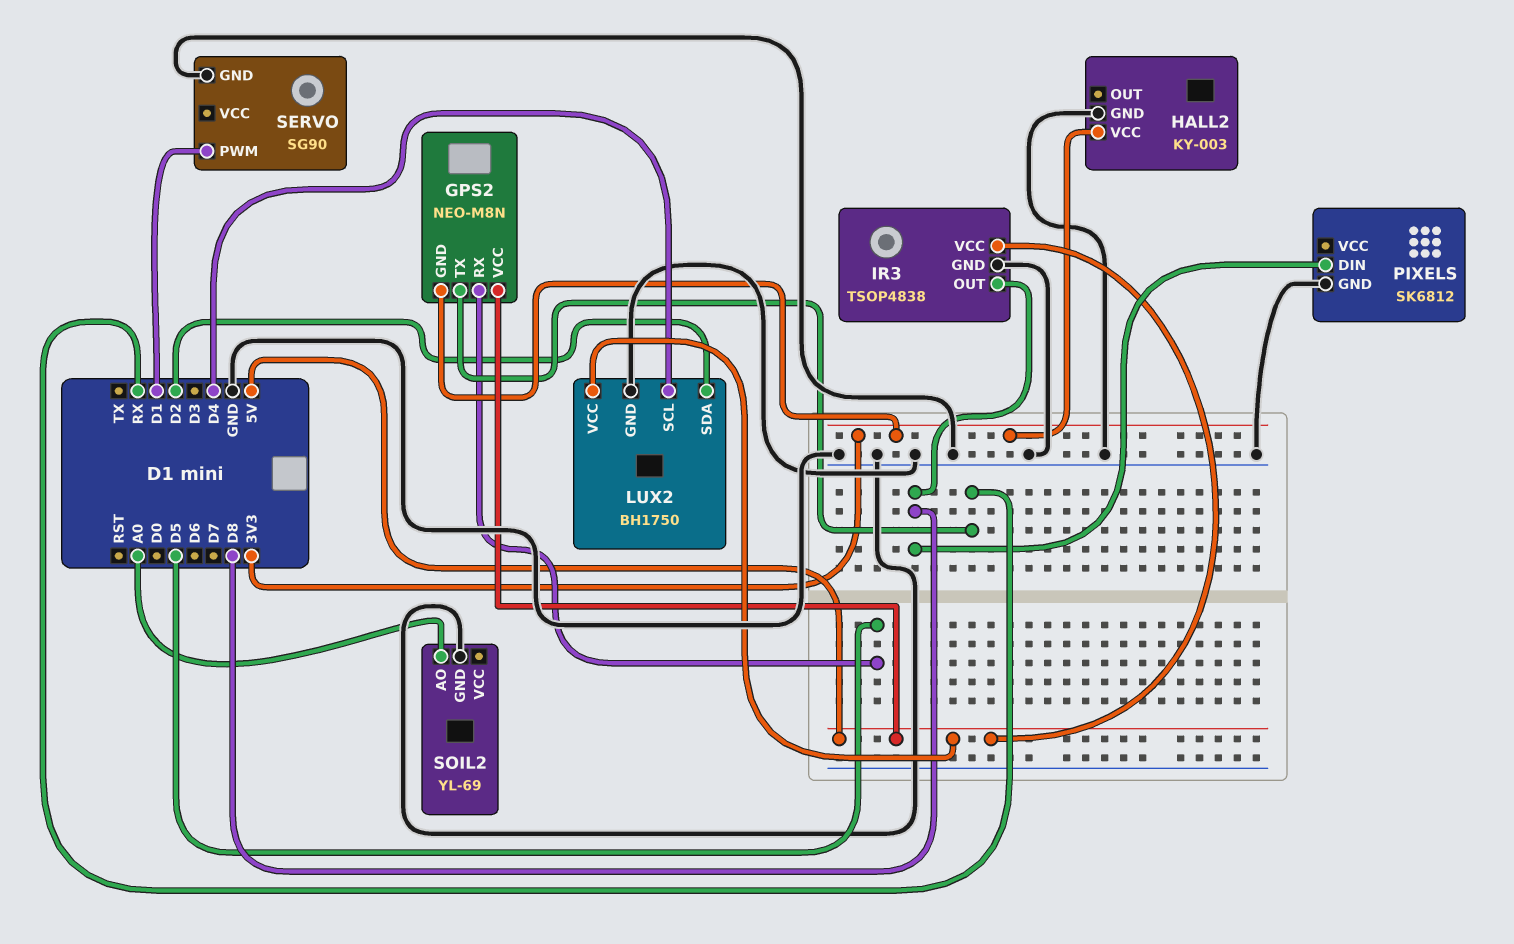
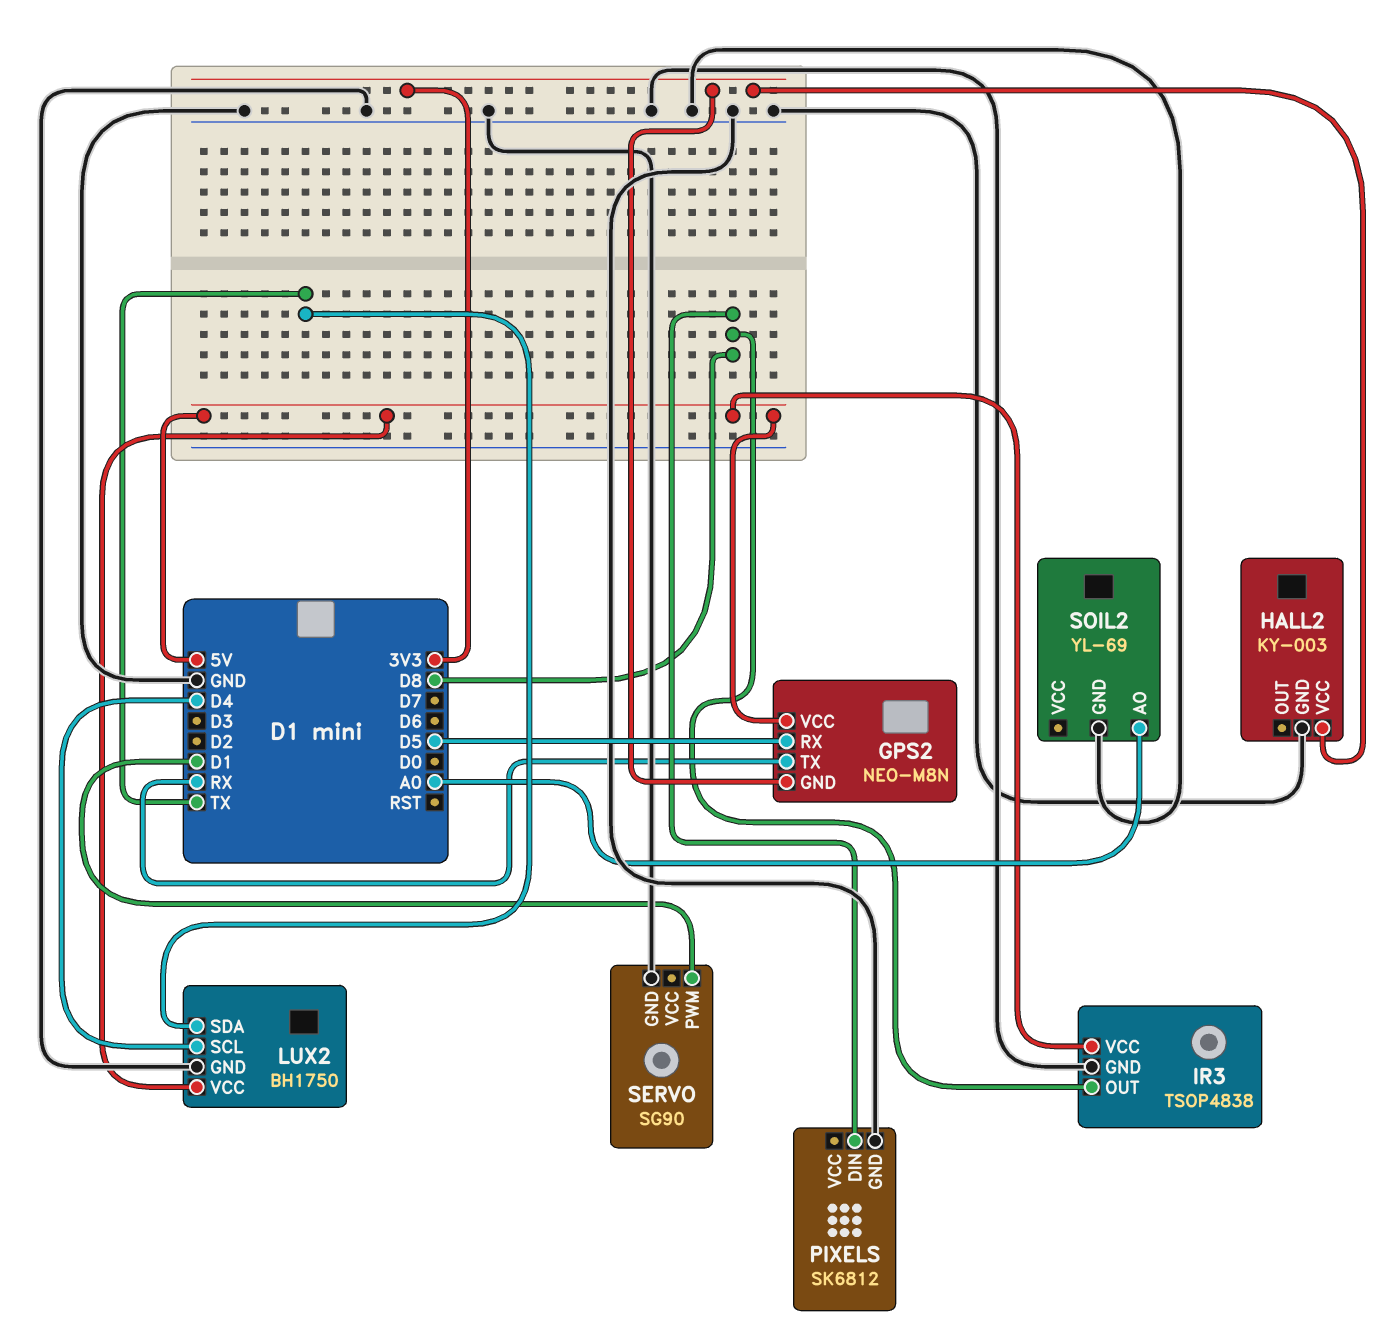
LUX2 pin SDA: D2 -> TX

